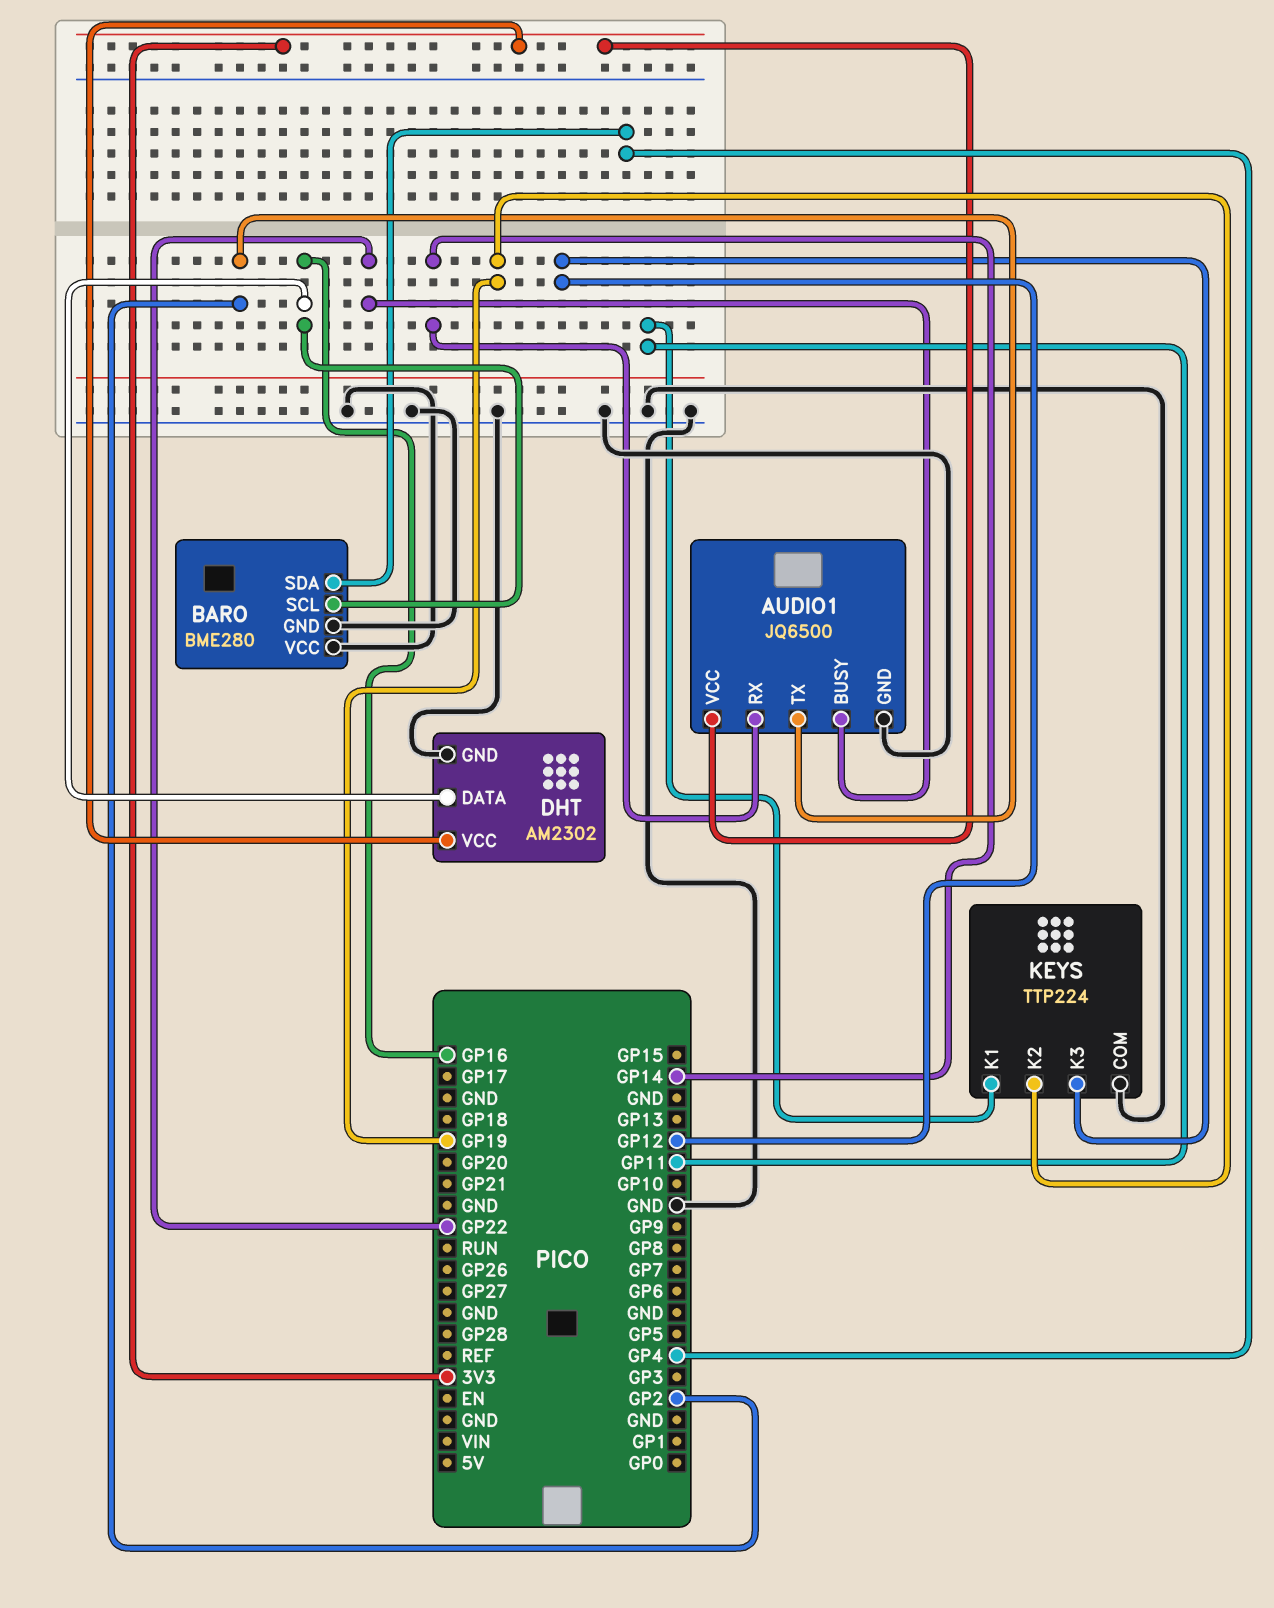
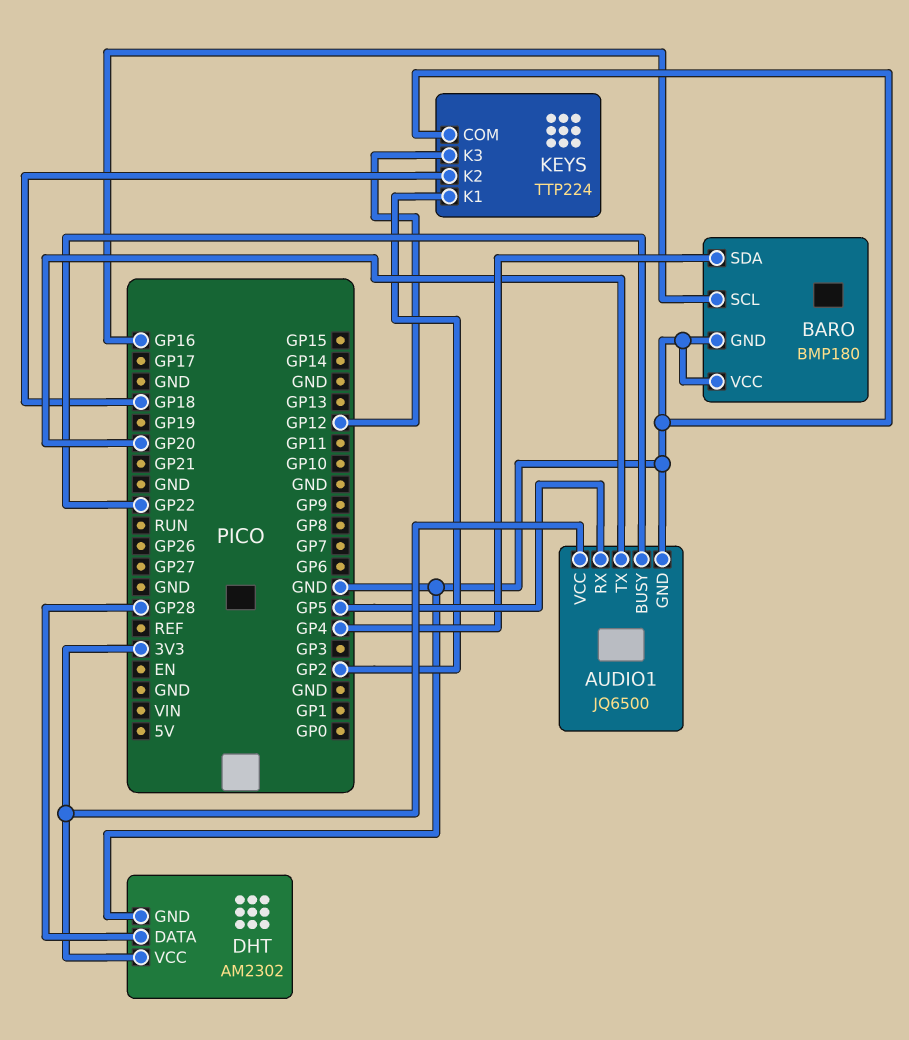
AUDIO1 pin RX: GP14 -> GP5
AUDIO1 pin TX: GP2 -> GP20
BARO: BME280 -> BMP180
DHT pin DATA: GP16 -> GP28
KEYS pin K1: GP11 -> GP2
KEYS pin K2: GP19 -> GP18

